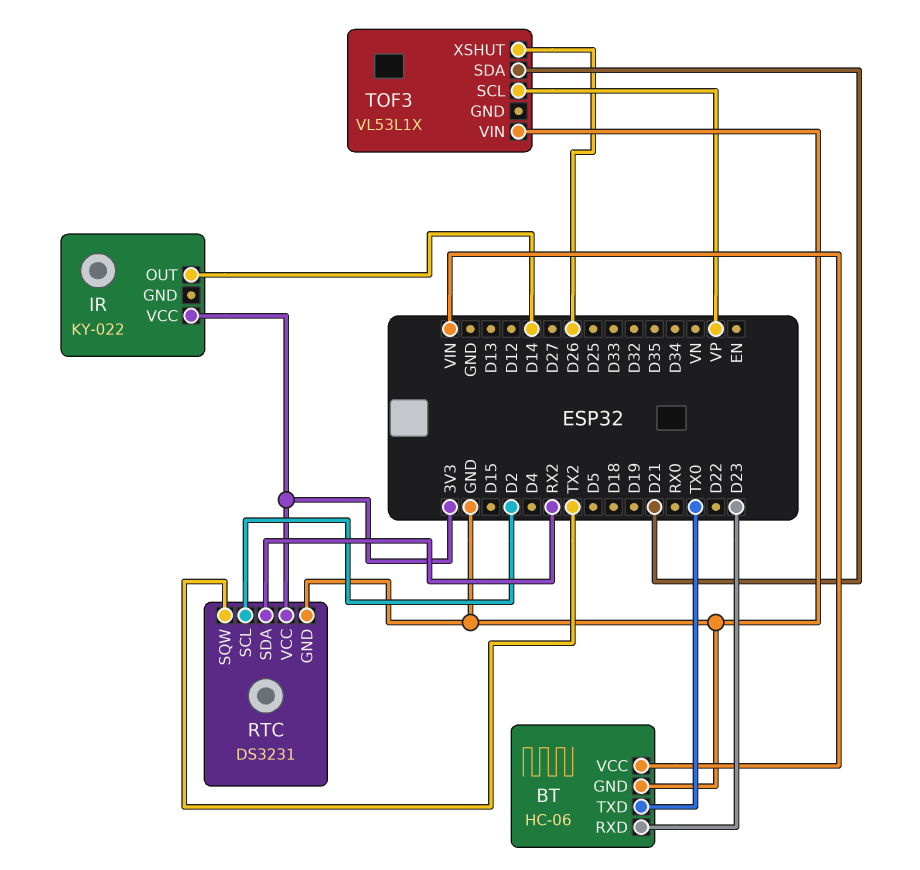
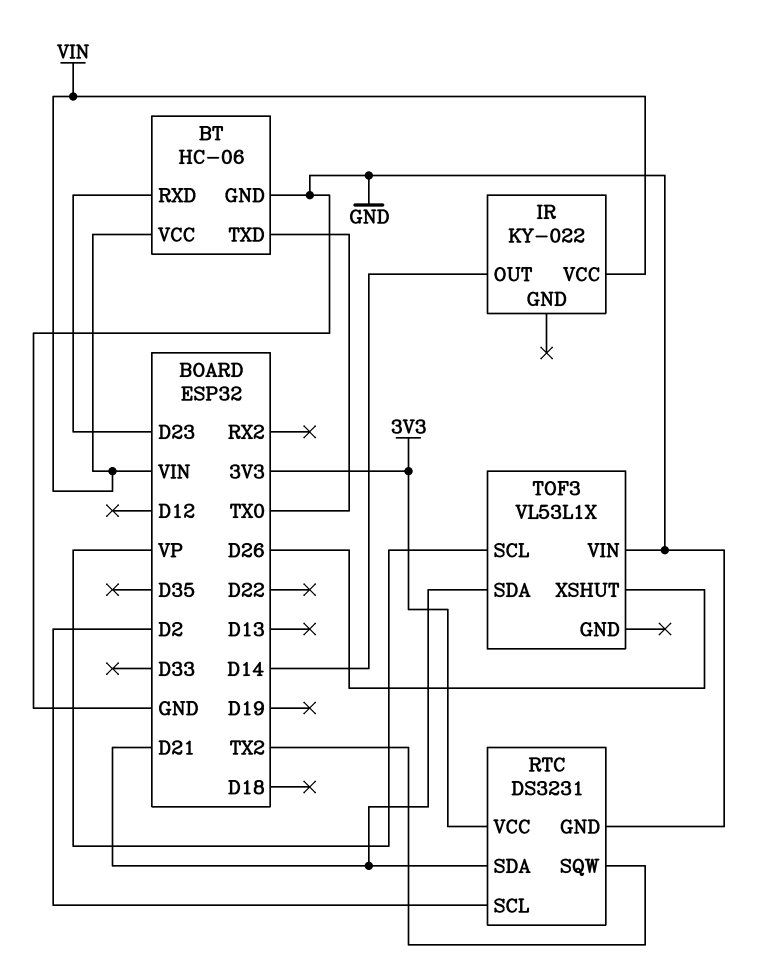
IR pin VCC: 3V3 -> VIN
RTC pin SDA: RX2 -> D21

